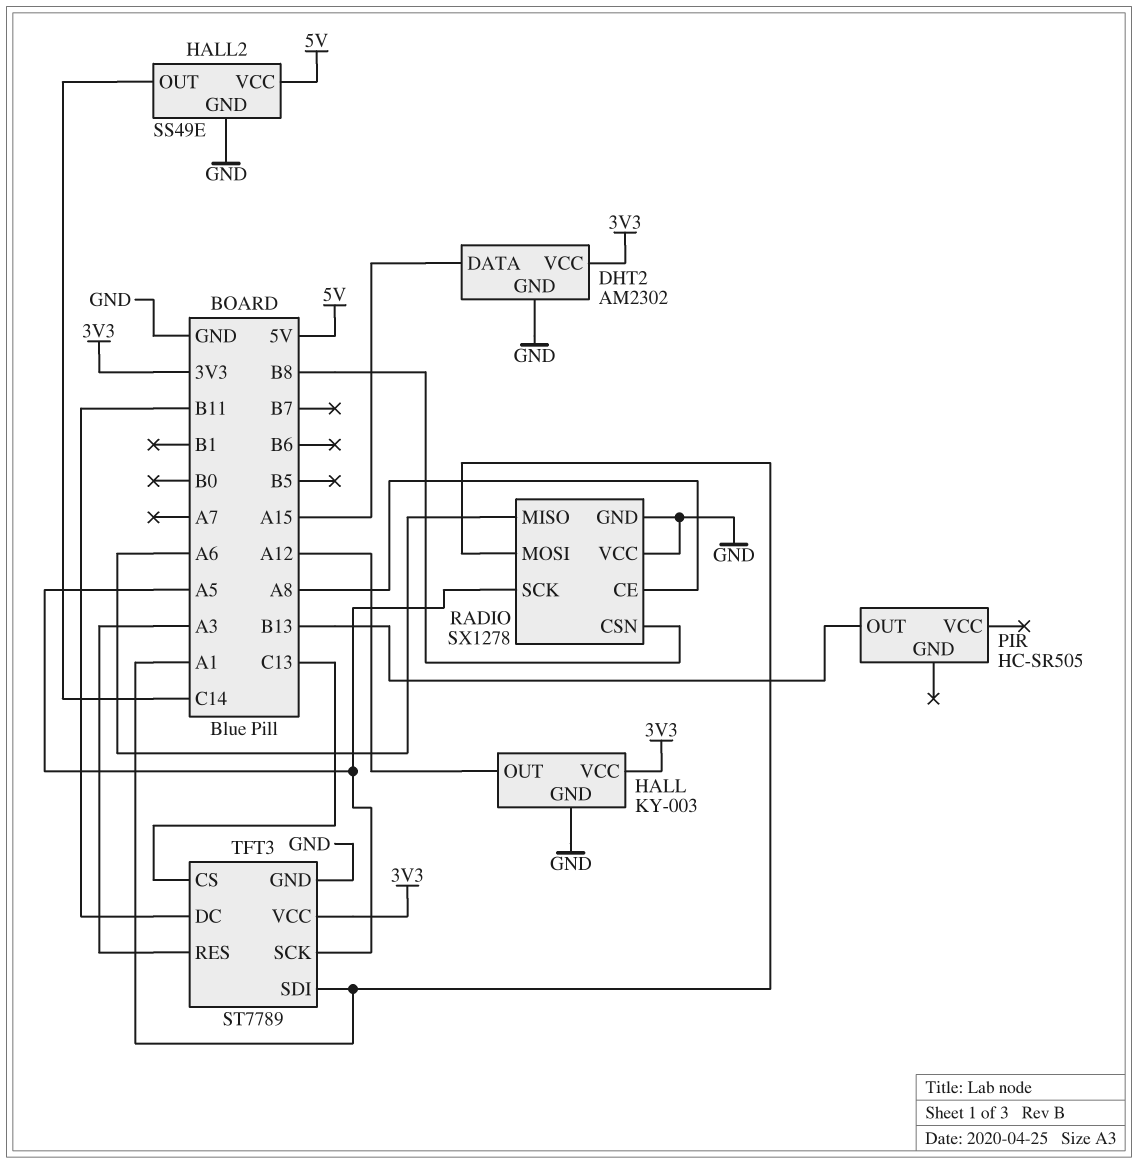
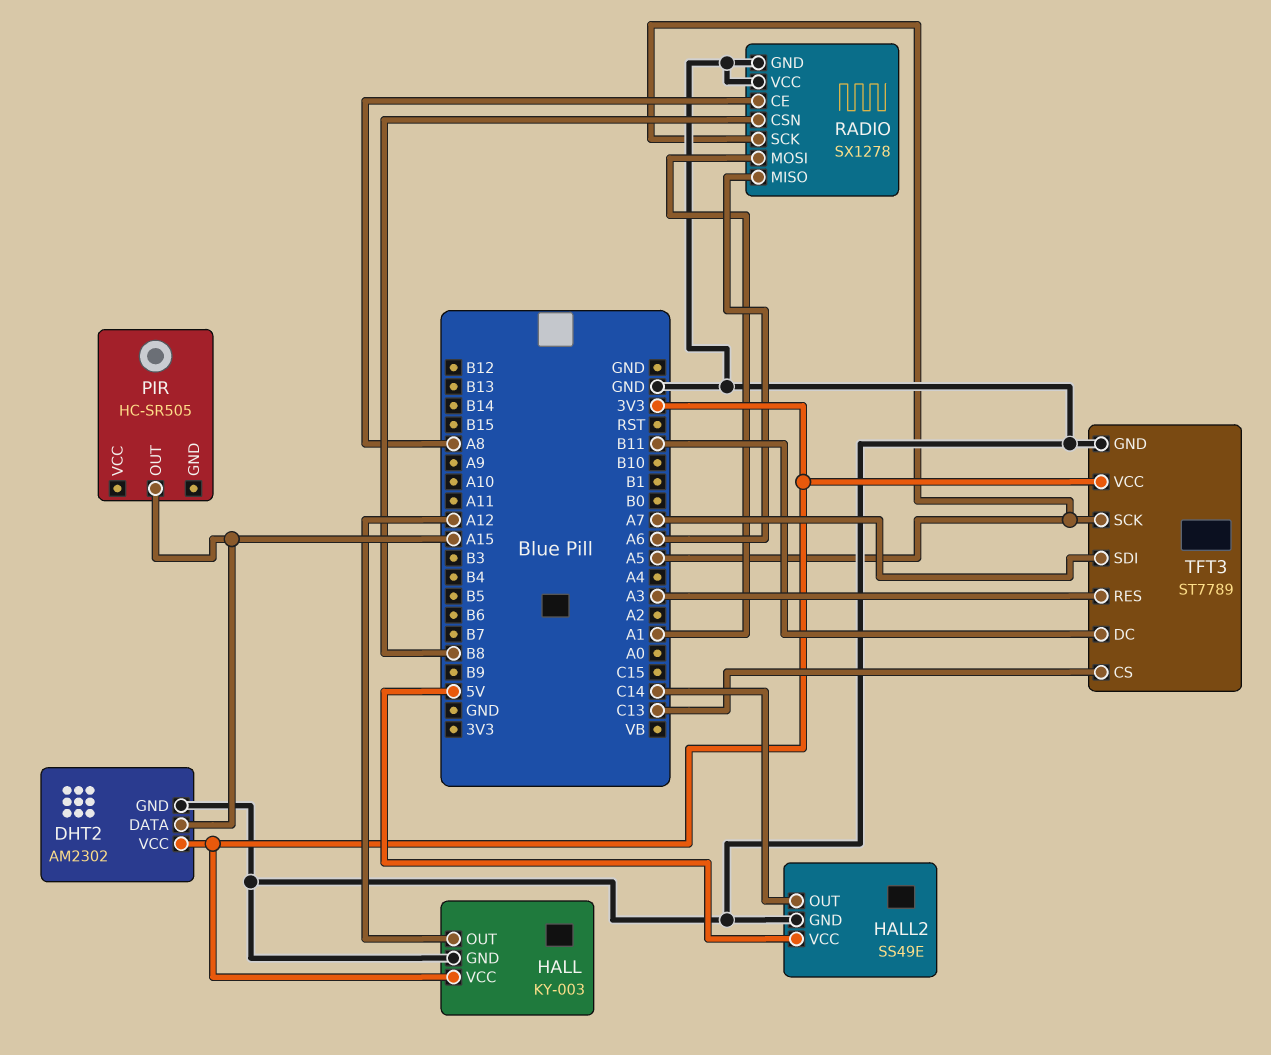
PIR pin OUT: B13 -> A15
TFT3 pin SDI: A1 -> A7

